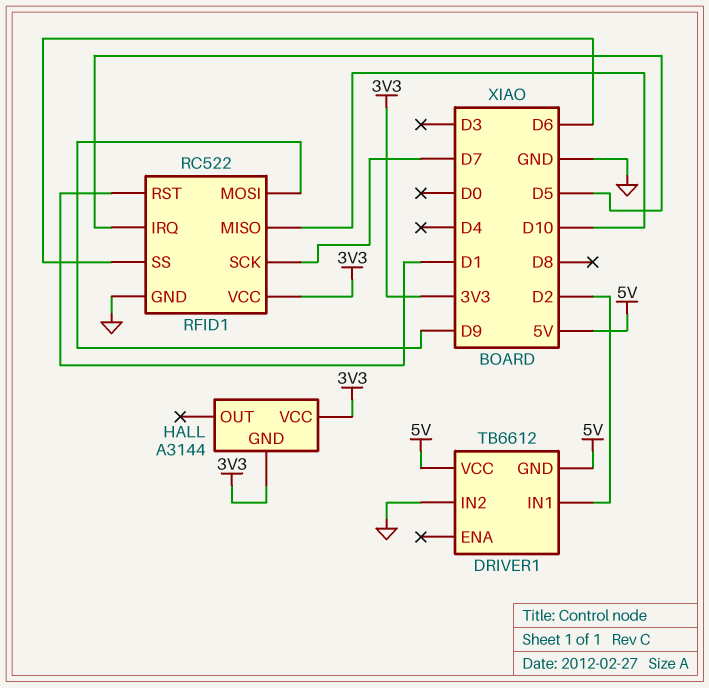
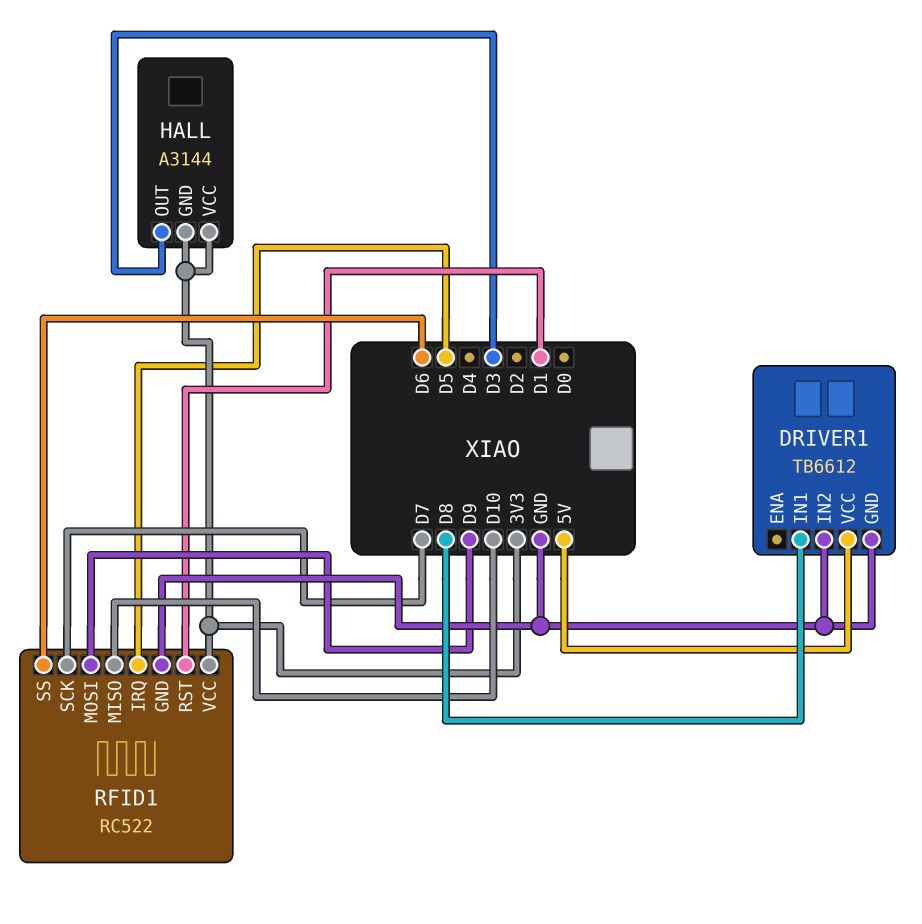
DRIVER1 pin GND: 5V -> GND
DRIVER1 pin IN1: D2 -> D8
HALL pin OUT: none -> D3

